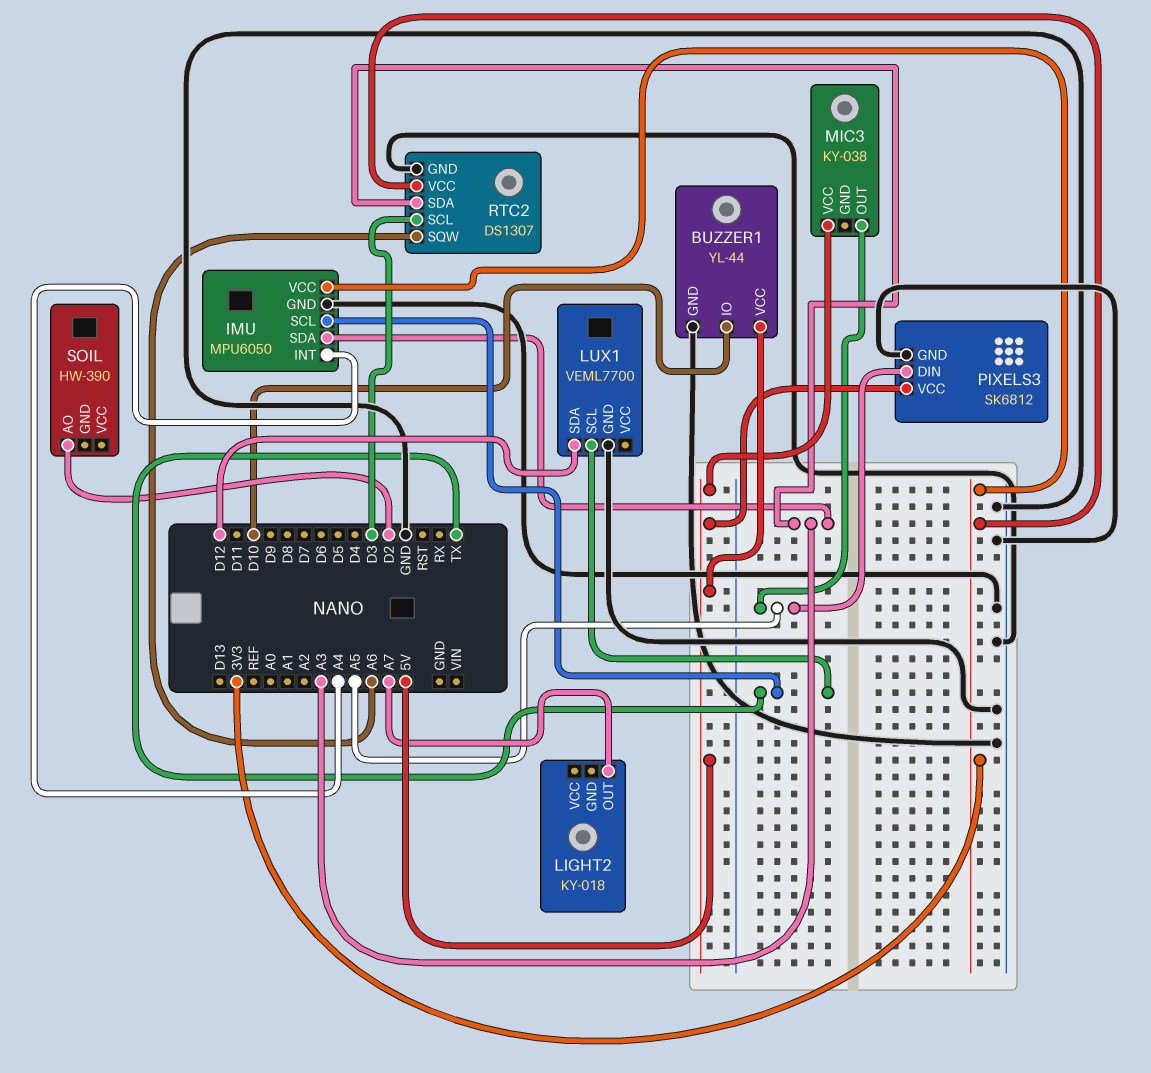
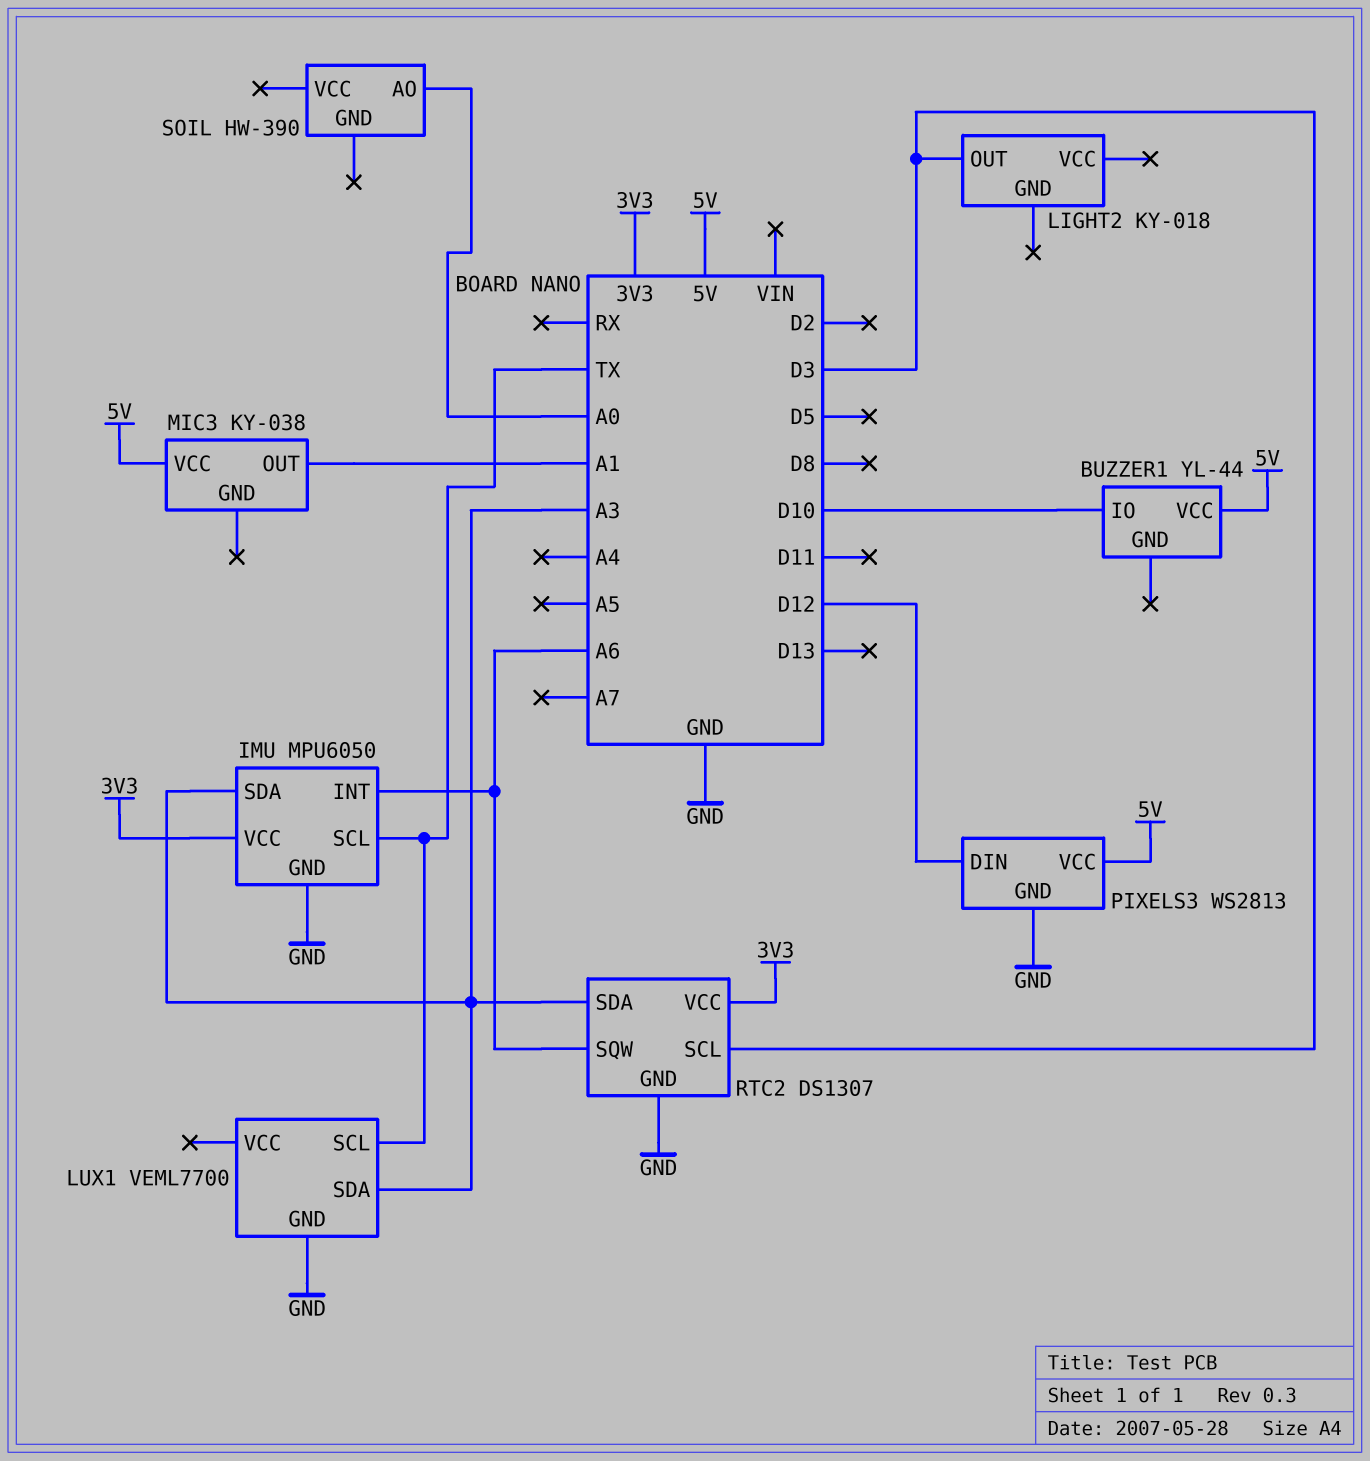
BUZZER1 pin GND: GND -> none
IMU pin INT: A4 -> A6
LIGHT2 pin OUT: A7 -> D3
LUX1 pin SDA: D12 -> A3
MIC3 pin OUT: A5 -> A1
PIXELS3: SK6812 -> WS2813
PIXELS3 pin DIN: A5 -> D12
SOIL pin AO: D2 -> A0

